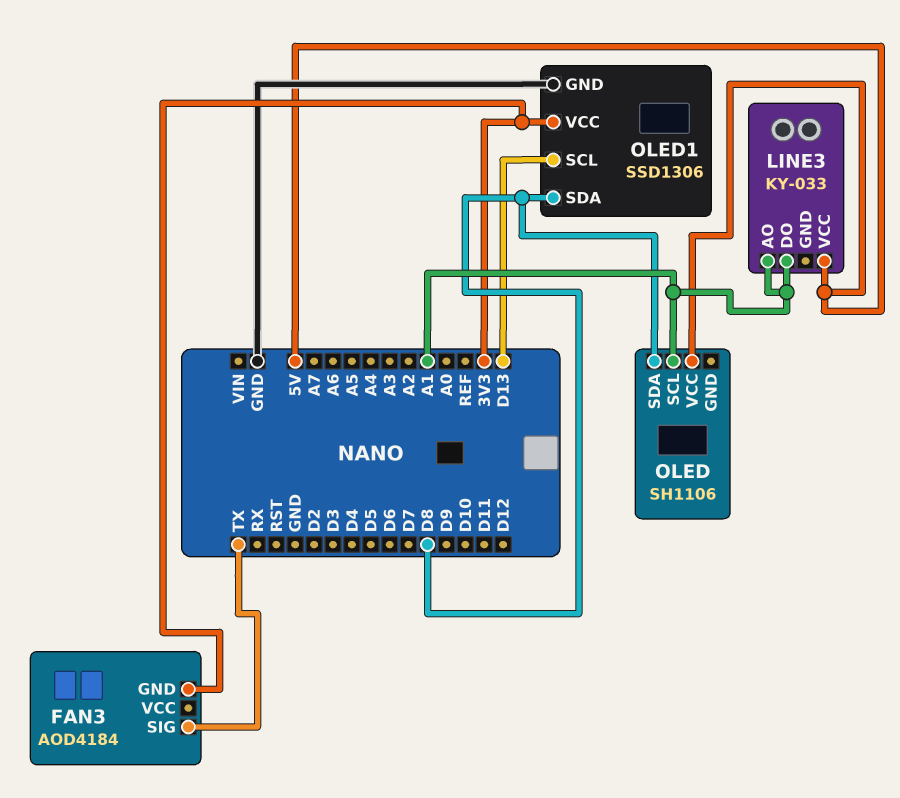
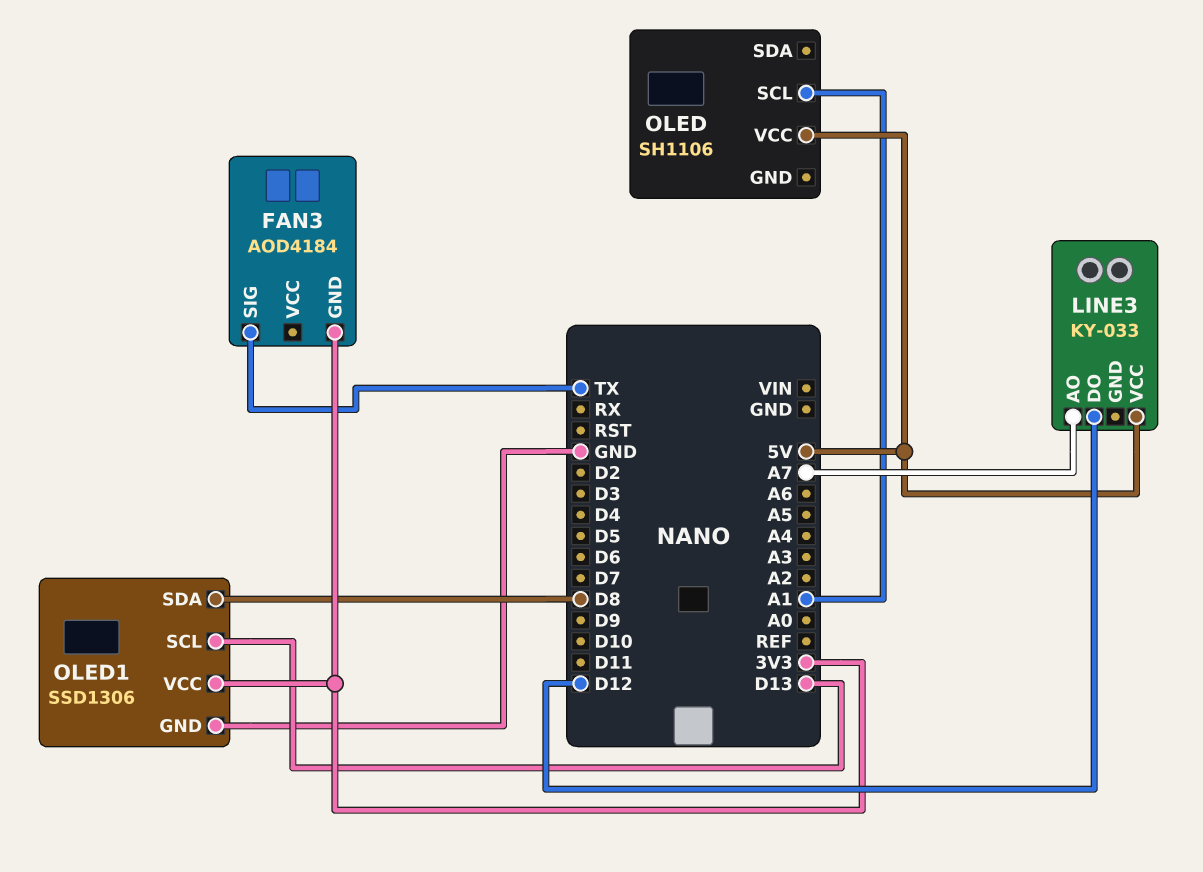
LINE3 pin AO: A1 -> A7
LINE3 pin DO: A1 -> D12
OLED pin SDA: D8 -> none

